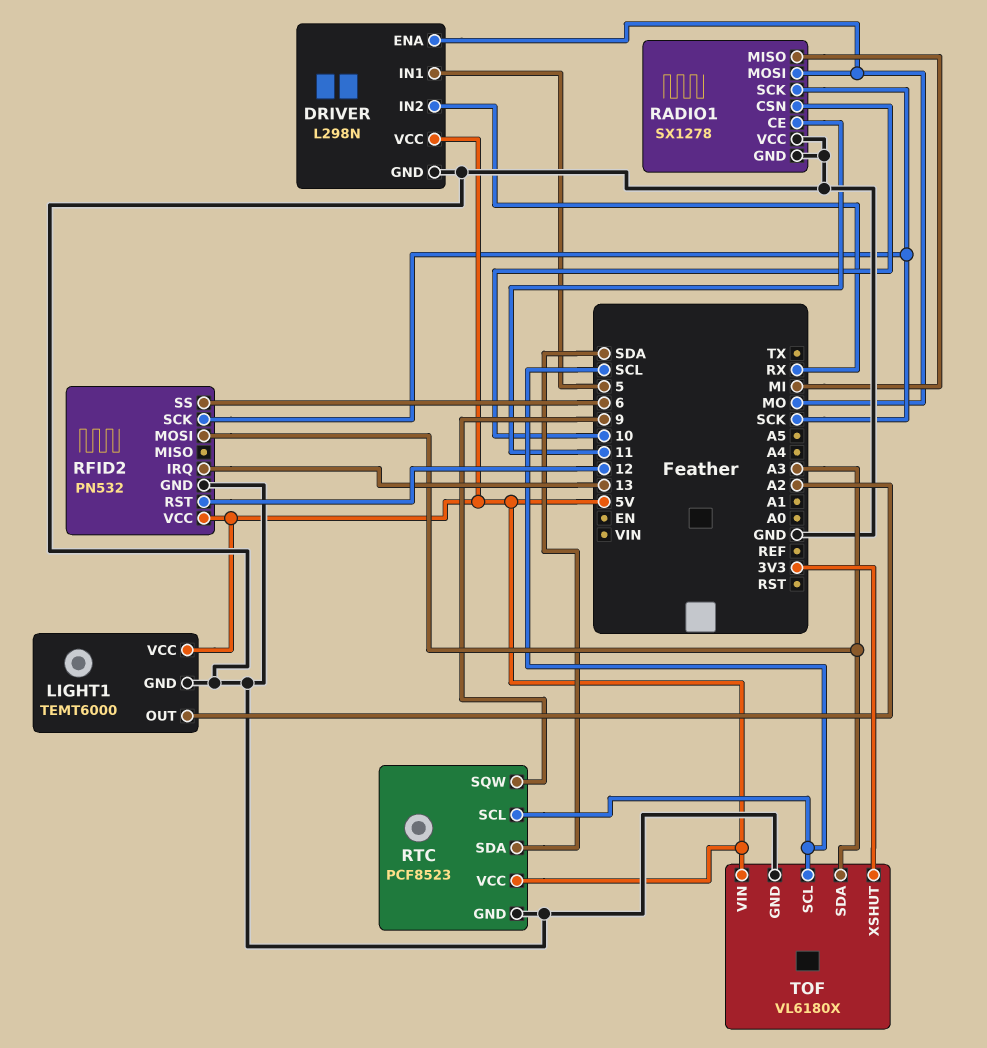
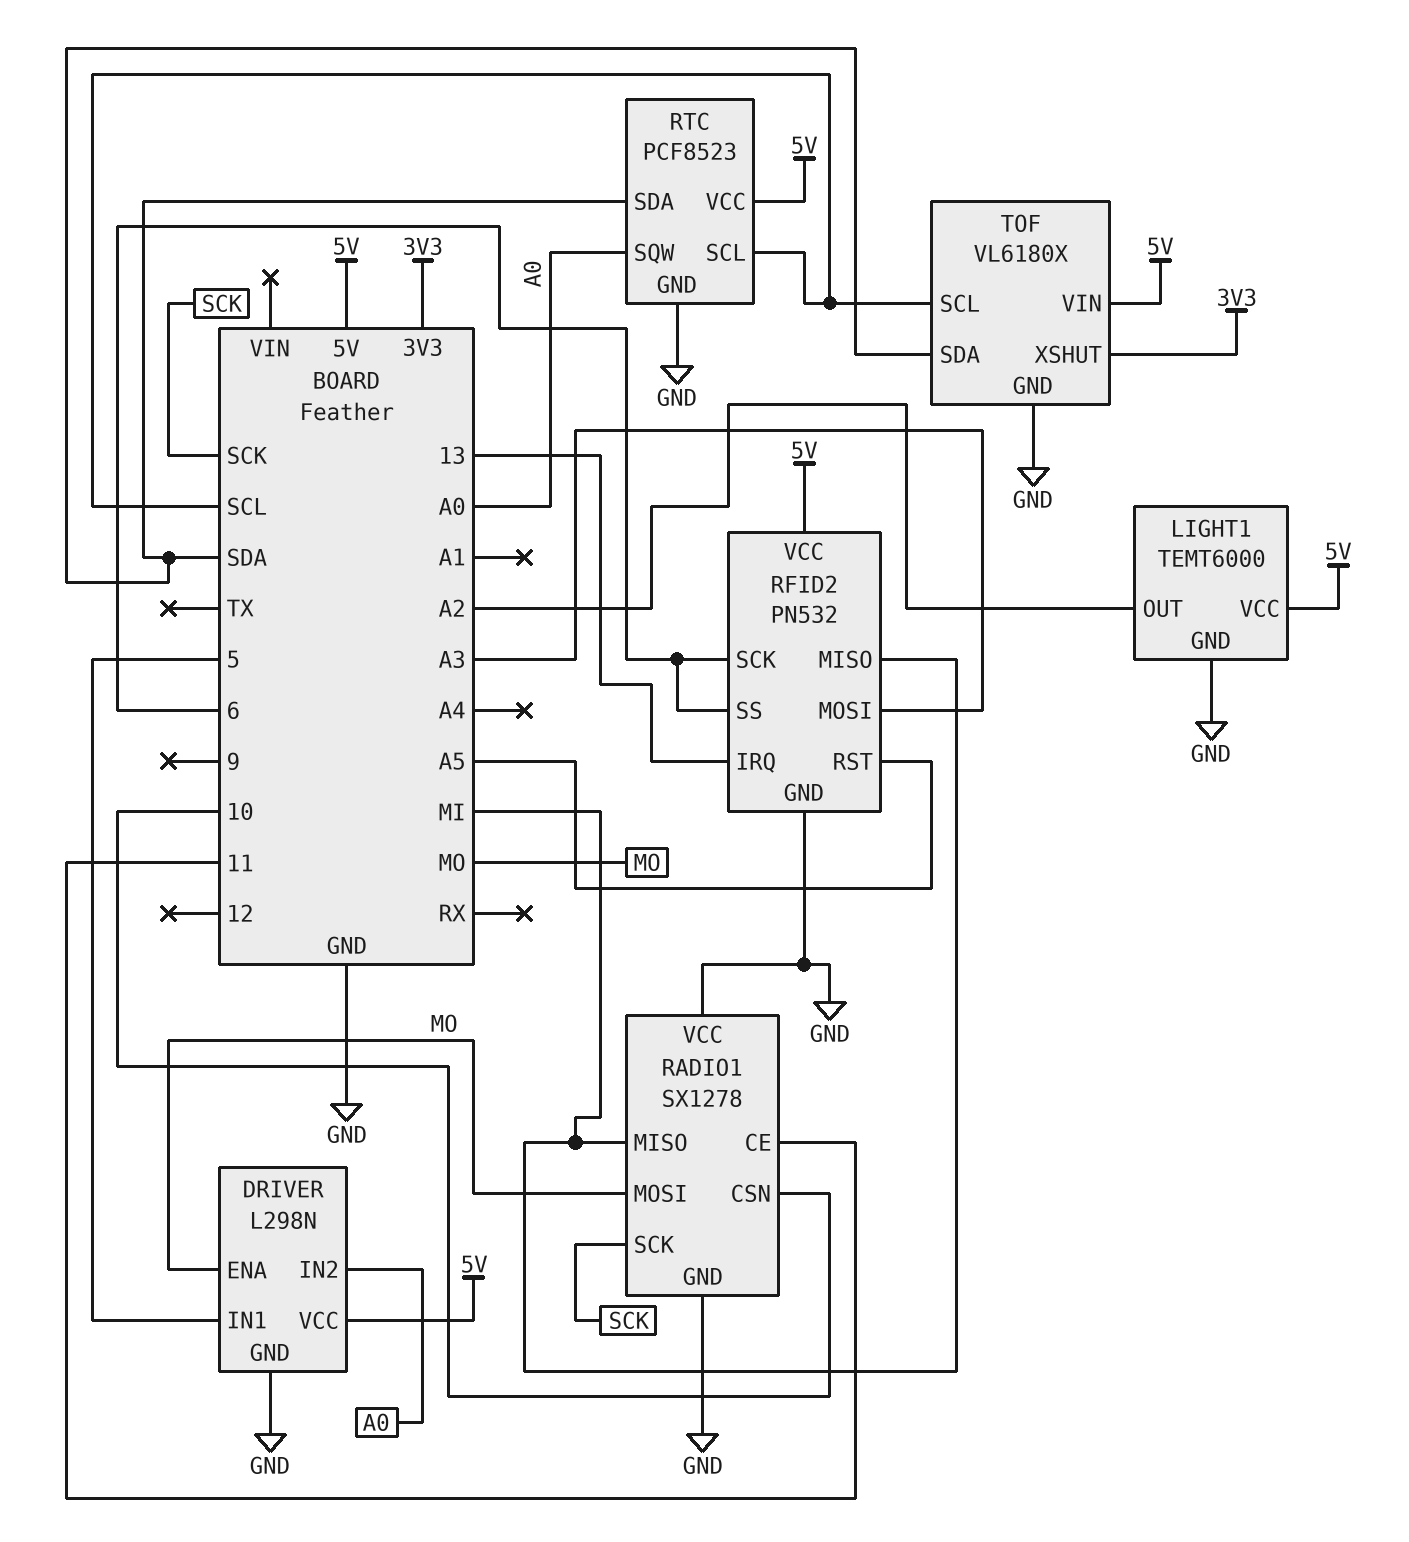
DRIVER pin IN2: RX -> A0
RFID2 pin MISO: none -> MI
RFID2 pin RST: 12 -> A5
RFID2 pin SCK: SCK -> 6
RTC pin SQW: 9 -> A0
TOF pin SDA: A3 -> SDA

